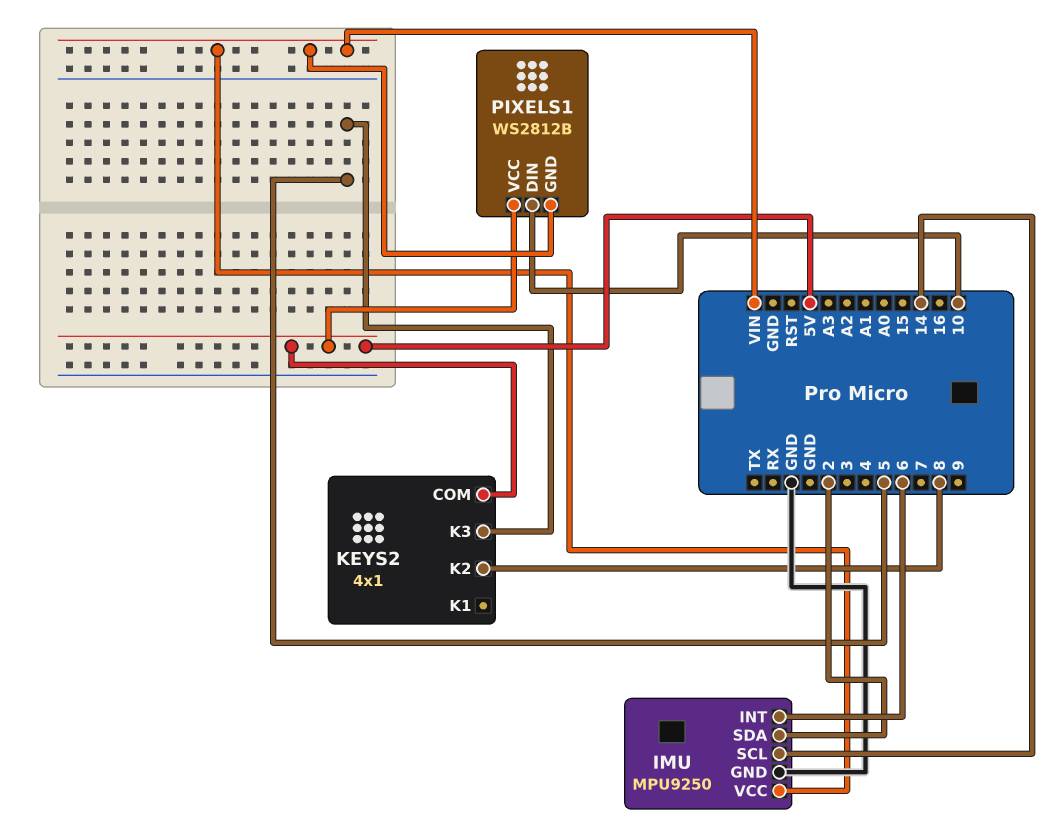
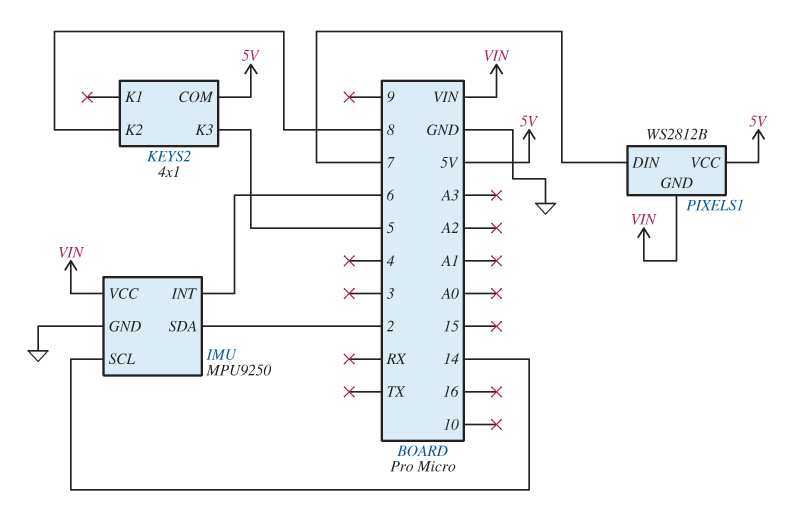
PIXELS1 pin DIN: 10 -> 7

